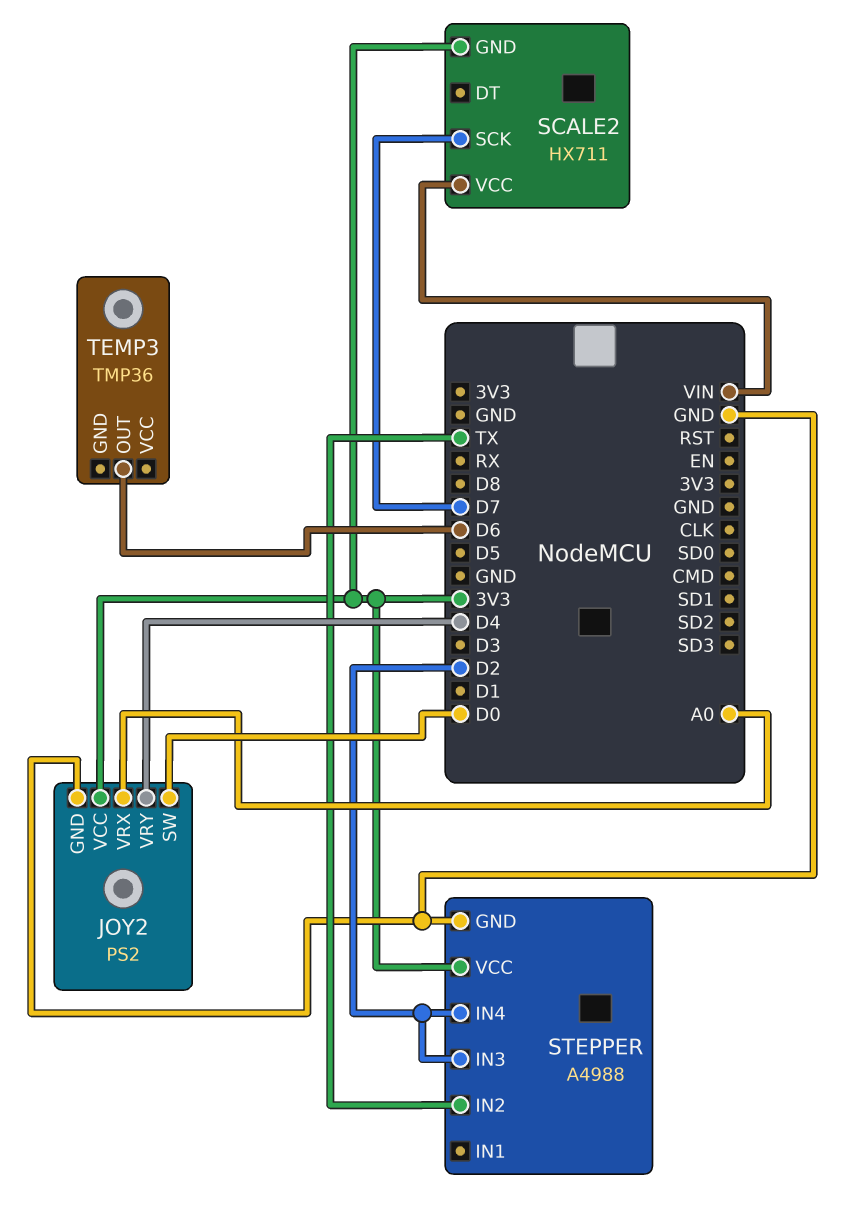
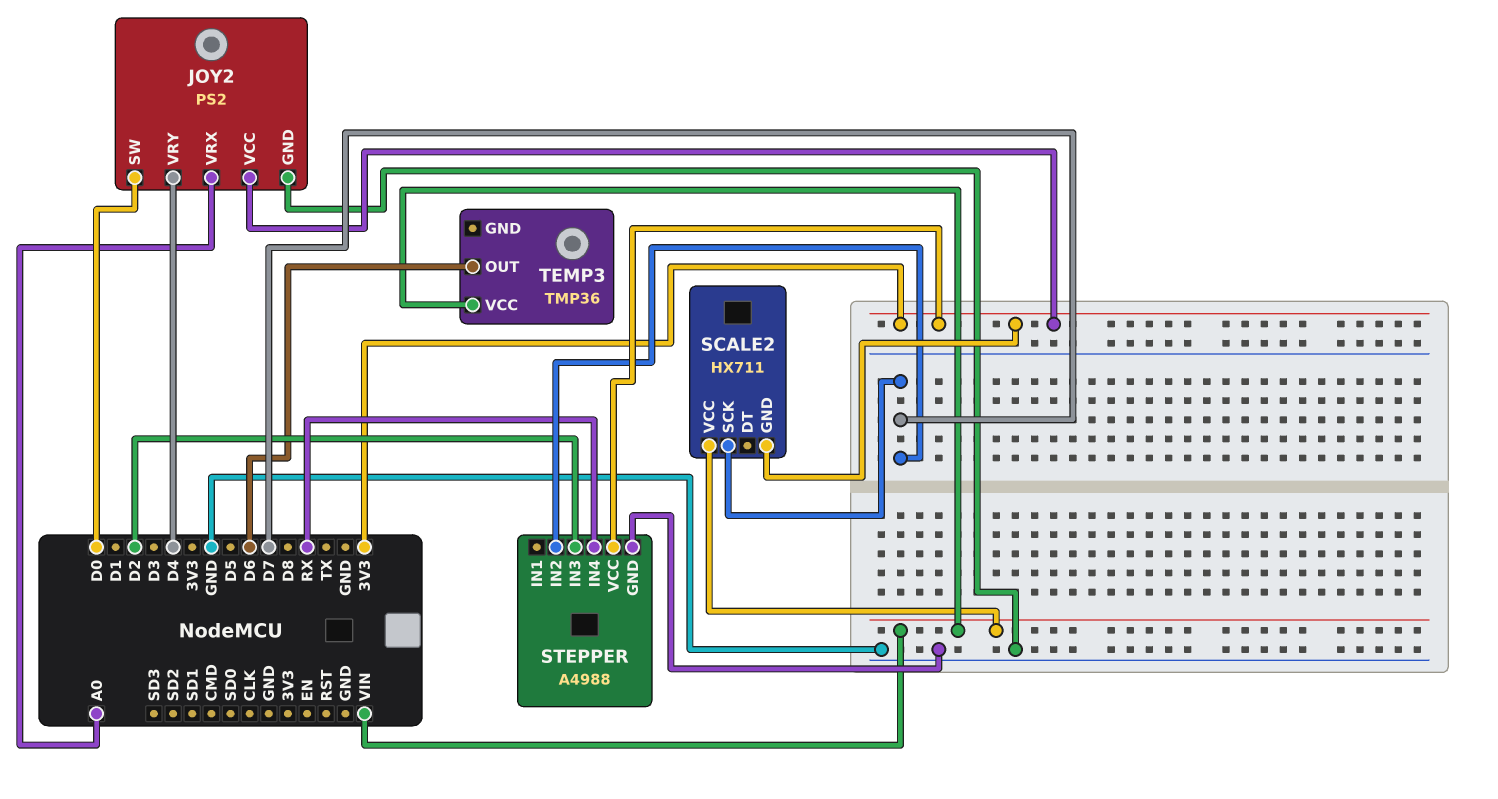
STEPPER pin IN2: TX -> D7
STEPPER pin IN4: D2 -> RX
TEMP3 pin VCC: none -> VIN

